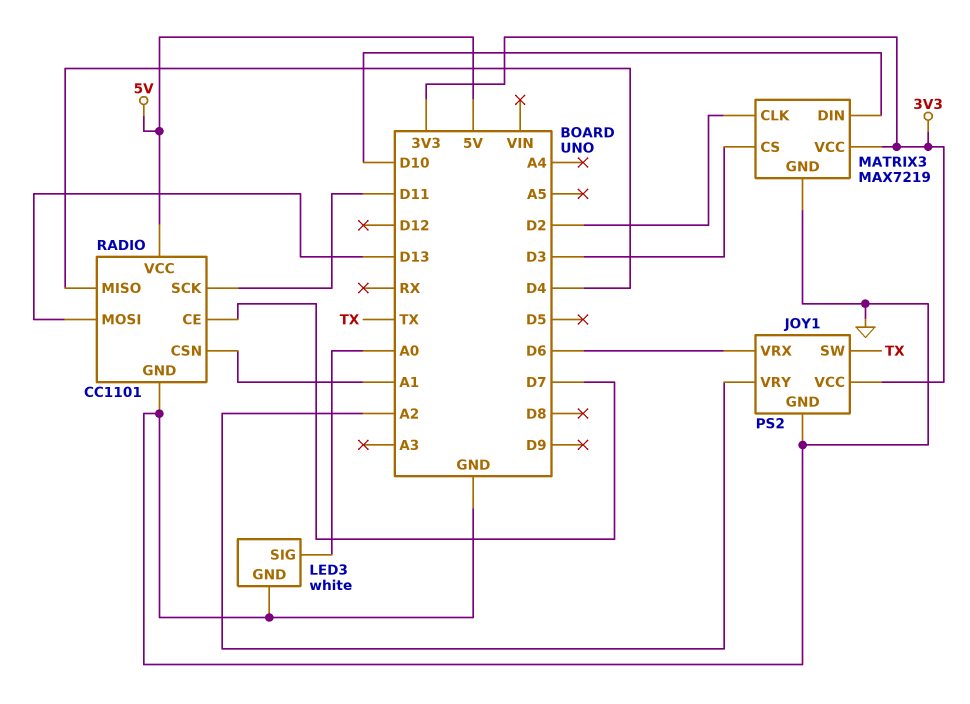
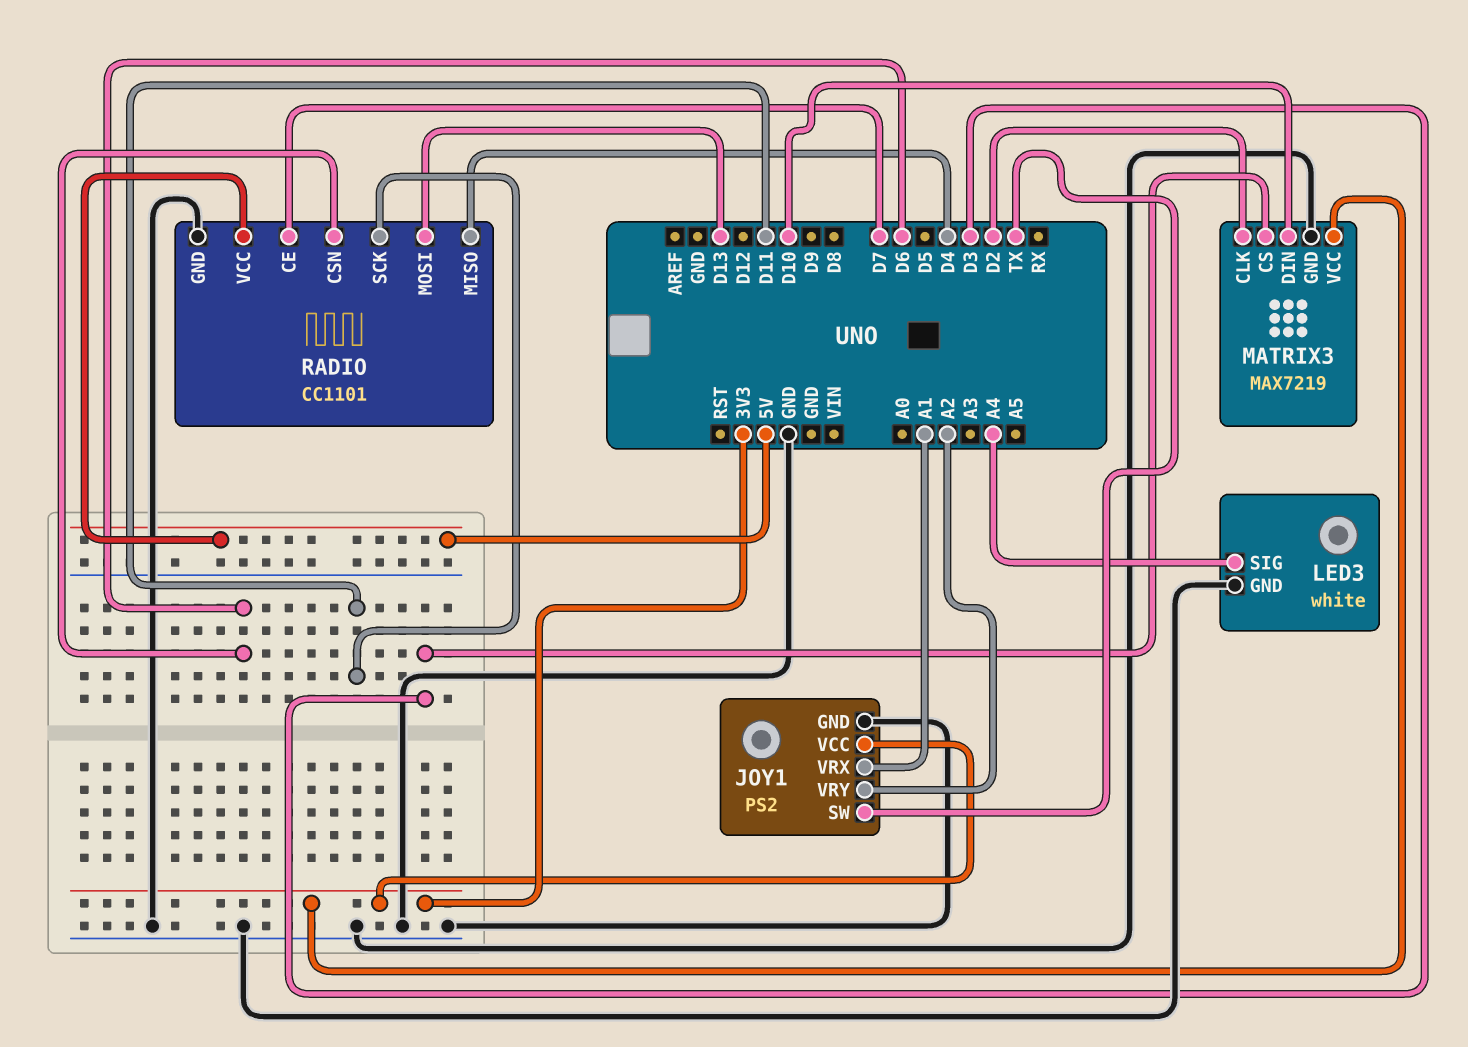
JOY1 pin VRX: D6 -> A1
LED3 pin SIG: A0 -> A4
RADIO pin CSN: A1 -> D6

